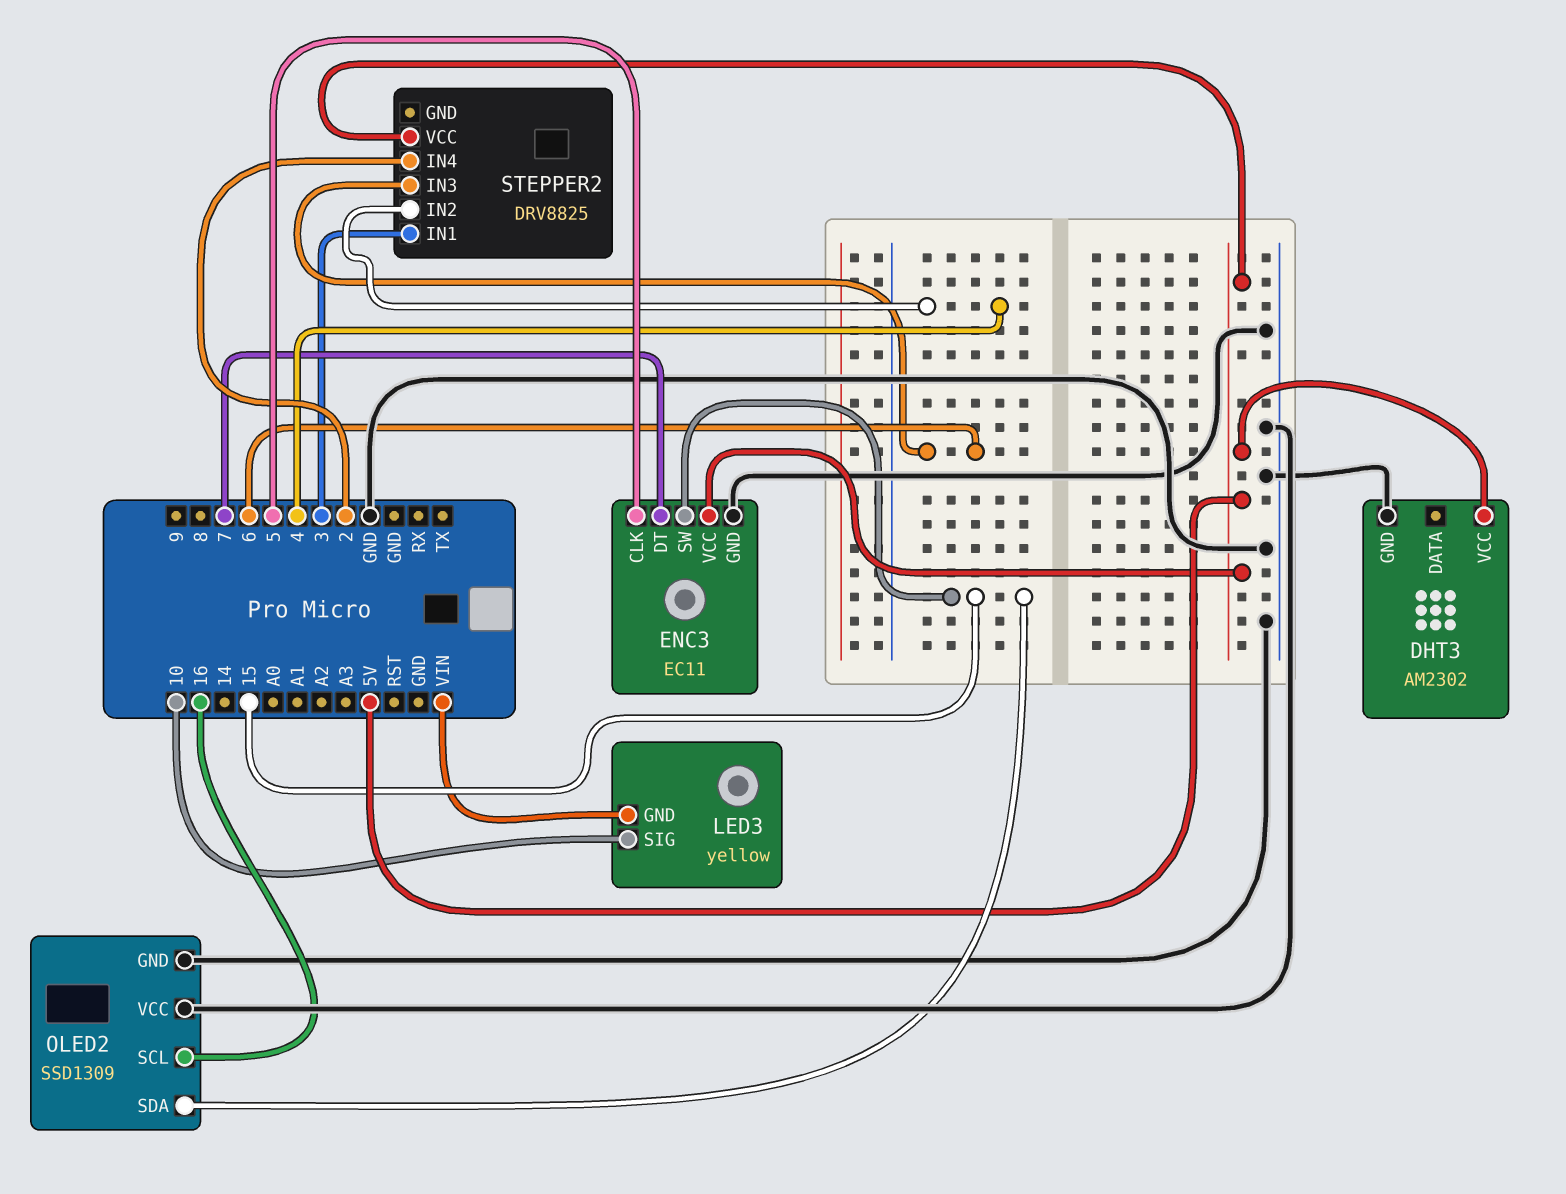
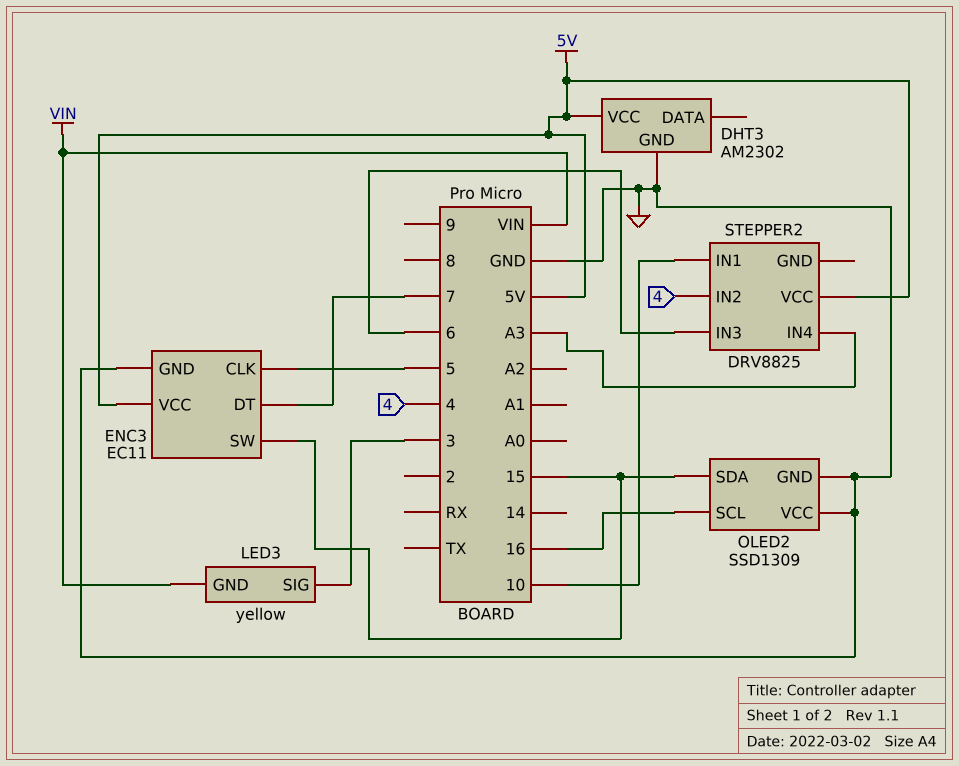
LED3 pin SIG: 10 -> 3
STEPPER2 pin IN1: 3 -> 10
STEPPER2 pin IN4: 2 -> A3

